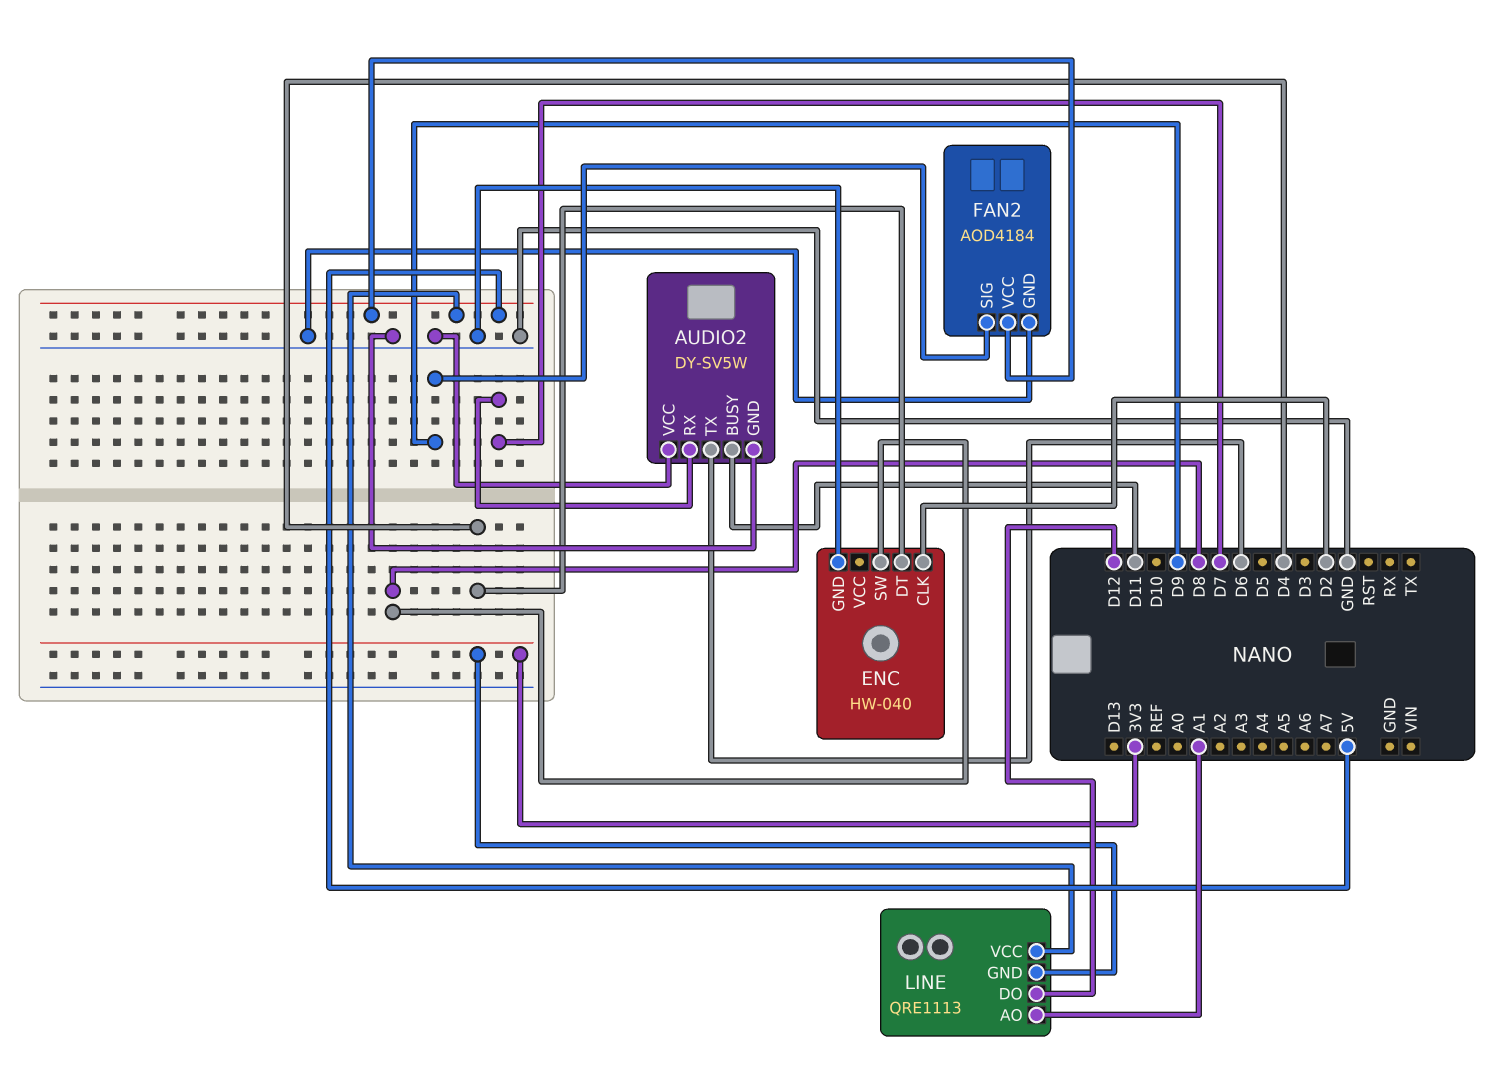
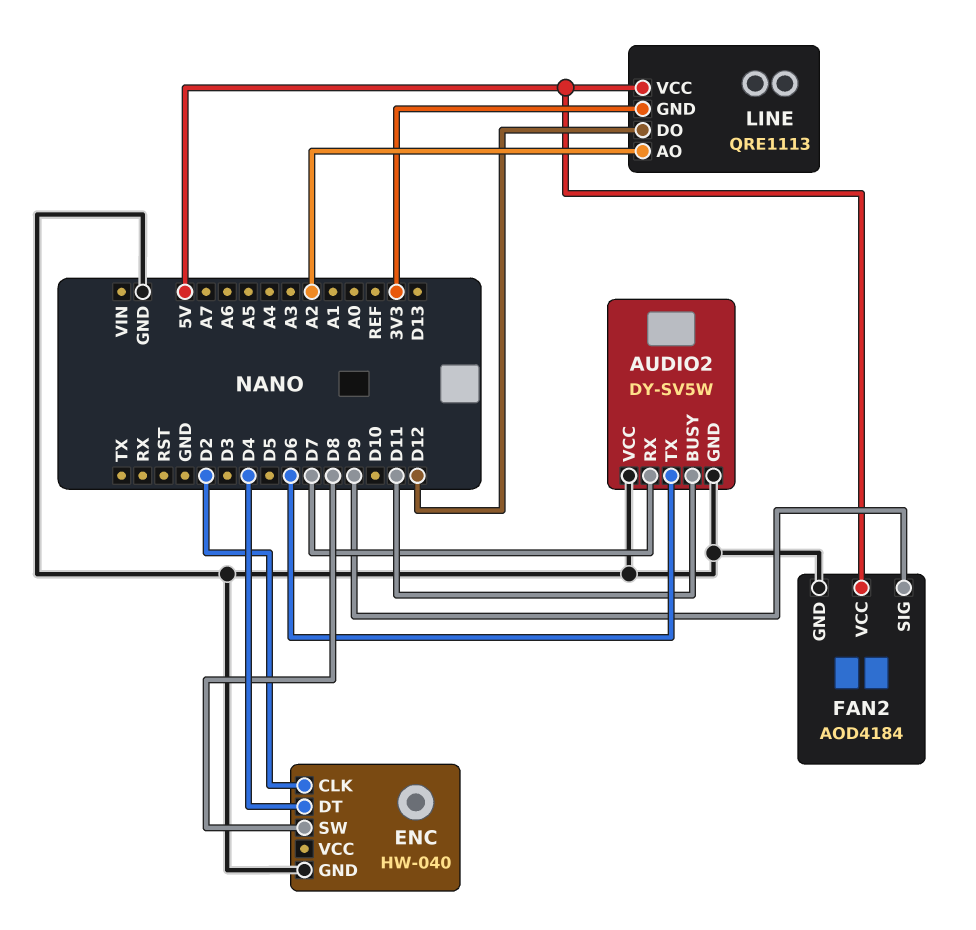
LINE pin AO: A1 -> A2

